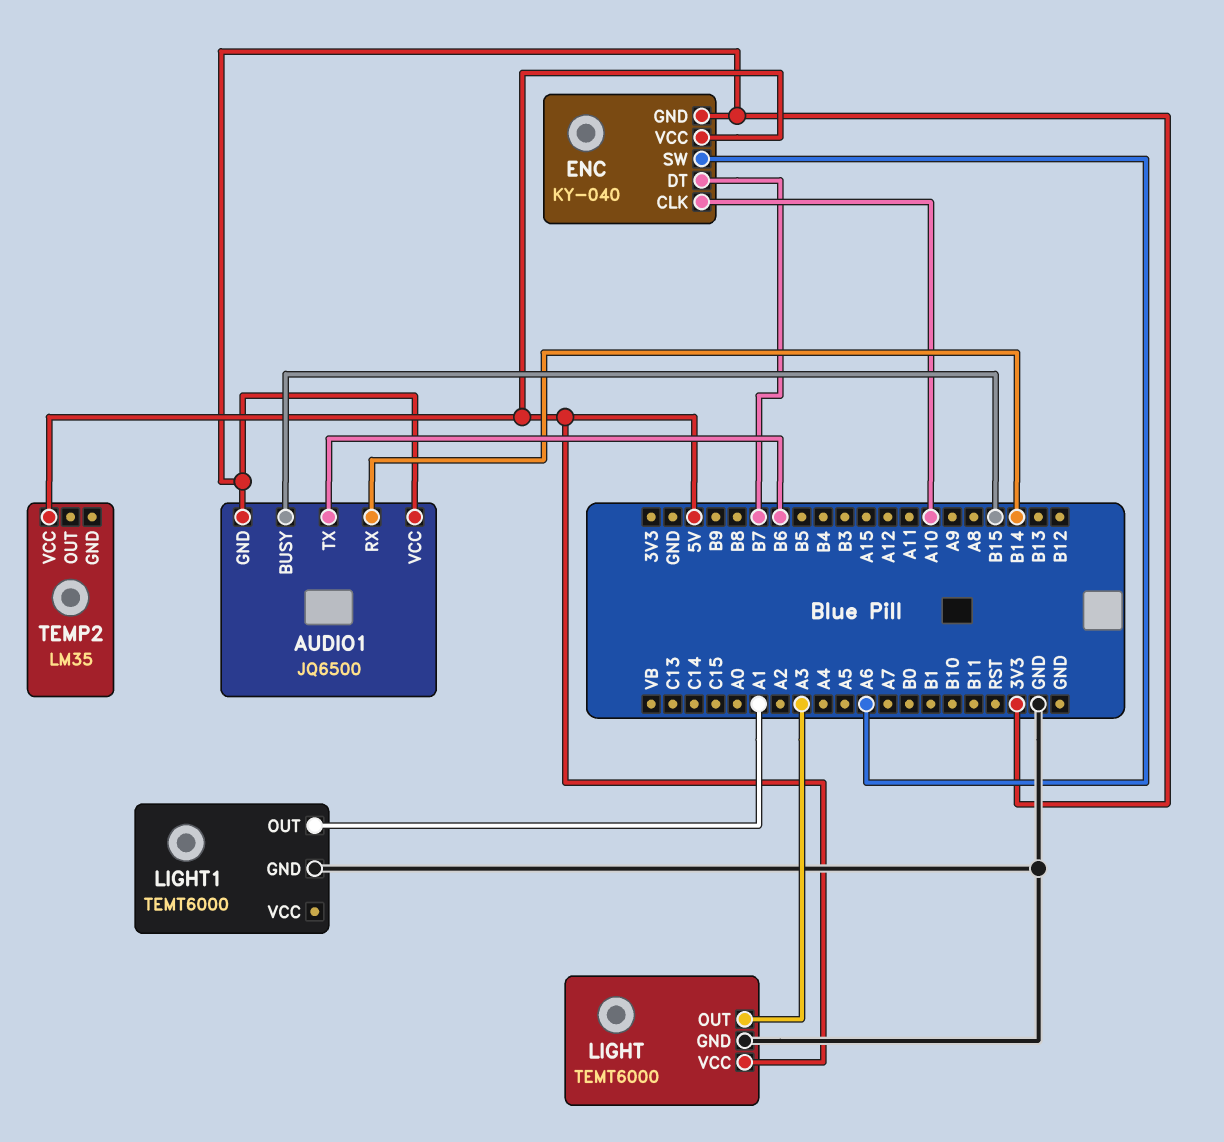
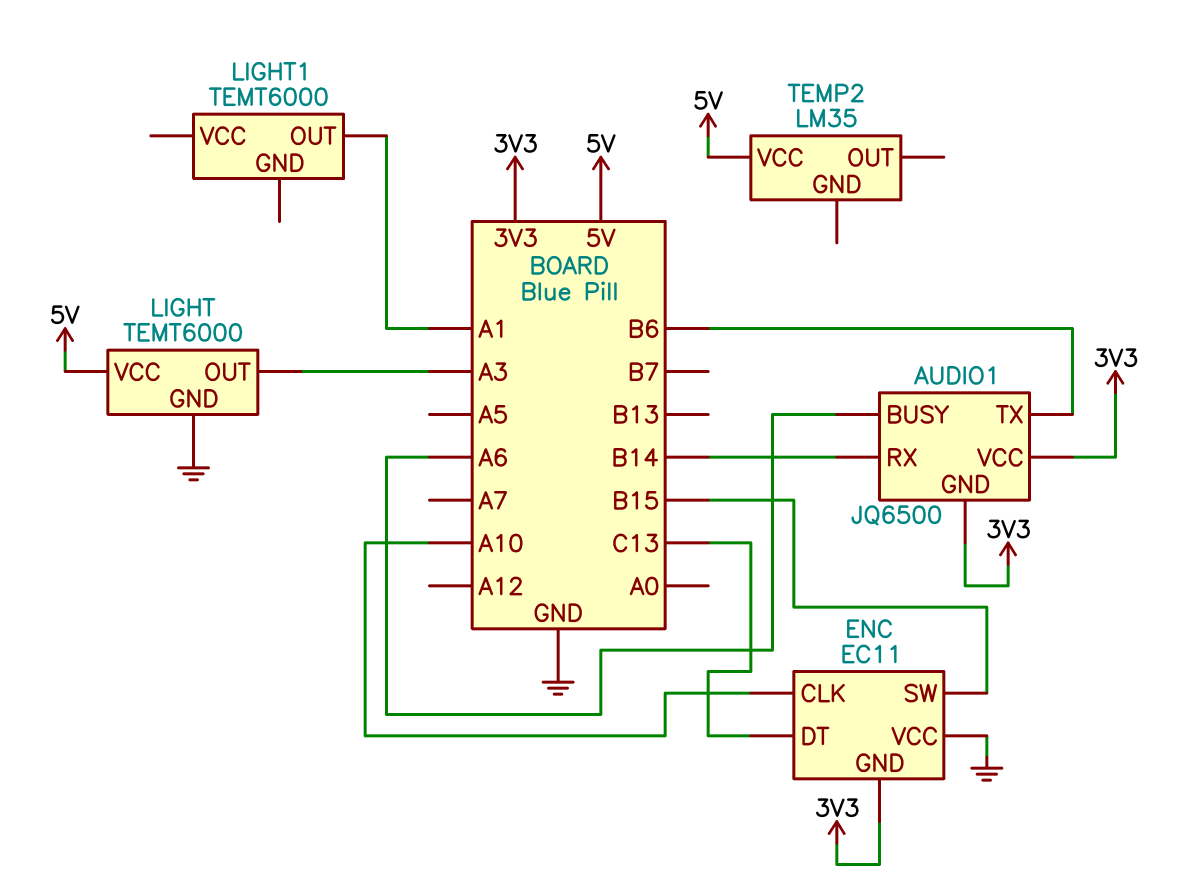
AUDIO1 pin BUSY: B15 -> A6
ENC: KY-040 -> EC11
ENC pin DT: B7 -> C13
ENC pin SW: A6 -> B15
ENC pin VCC: 5V -> GND
LIGHT1 pin GND: GND -> none

